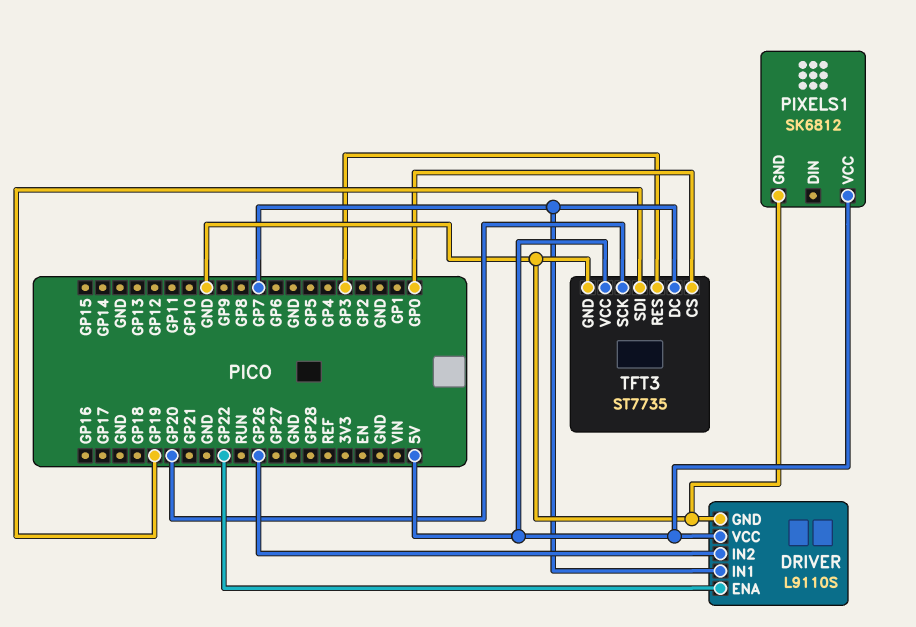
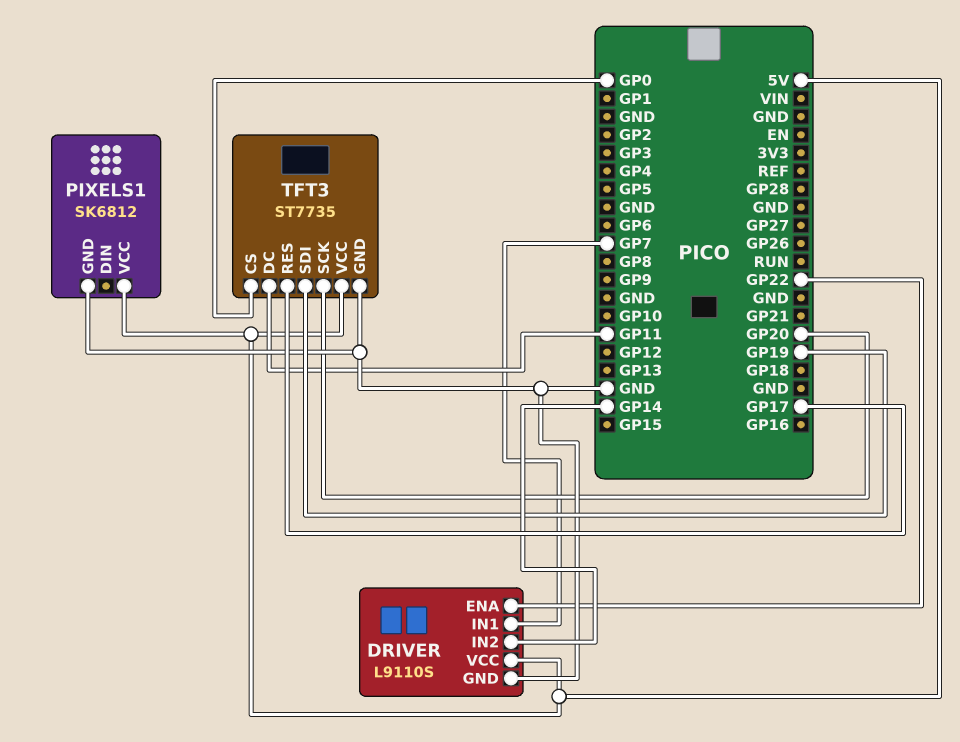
DRIVER pin IN2: GP26 -> GP14
TFT3 pin DC: GP7 -> GP11
TFT3 pin RES: GP3 -> GP17

